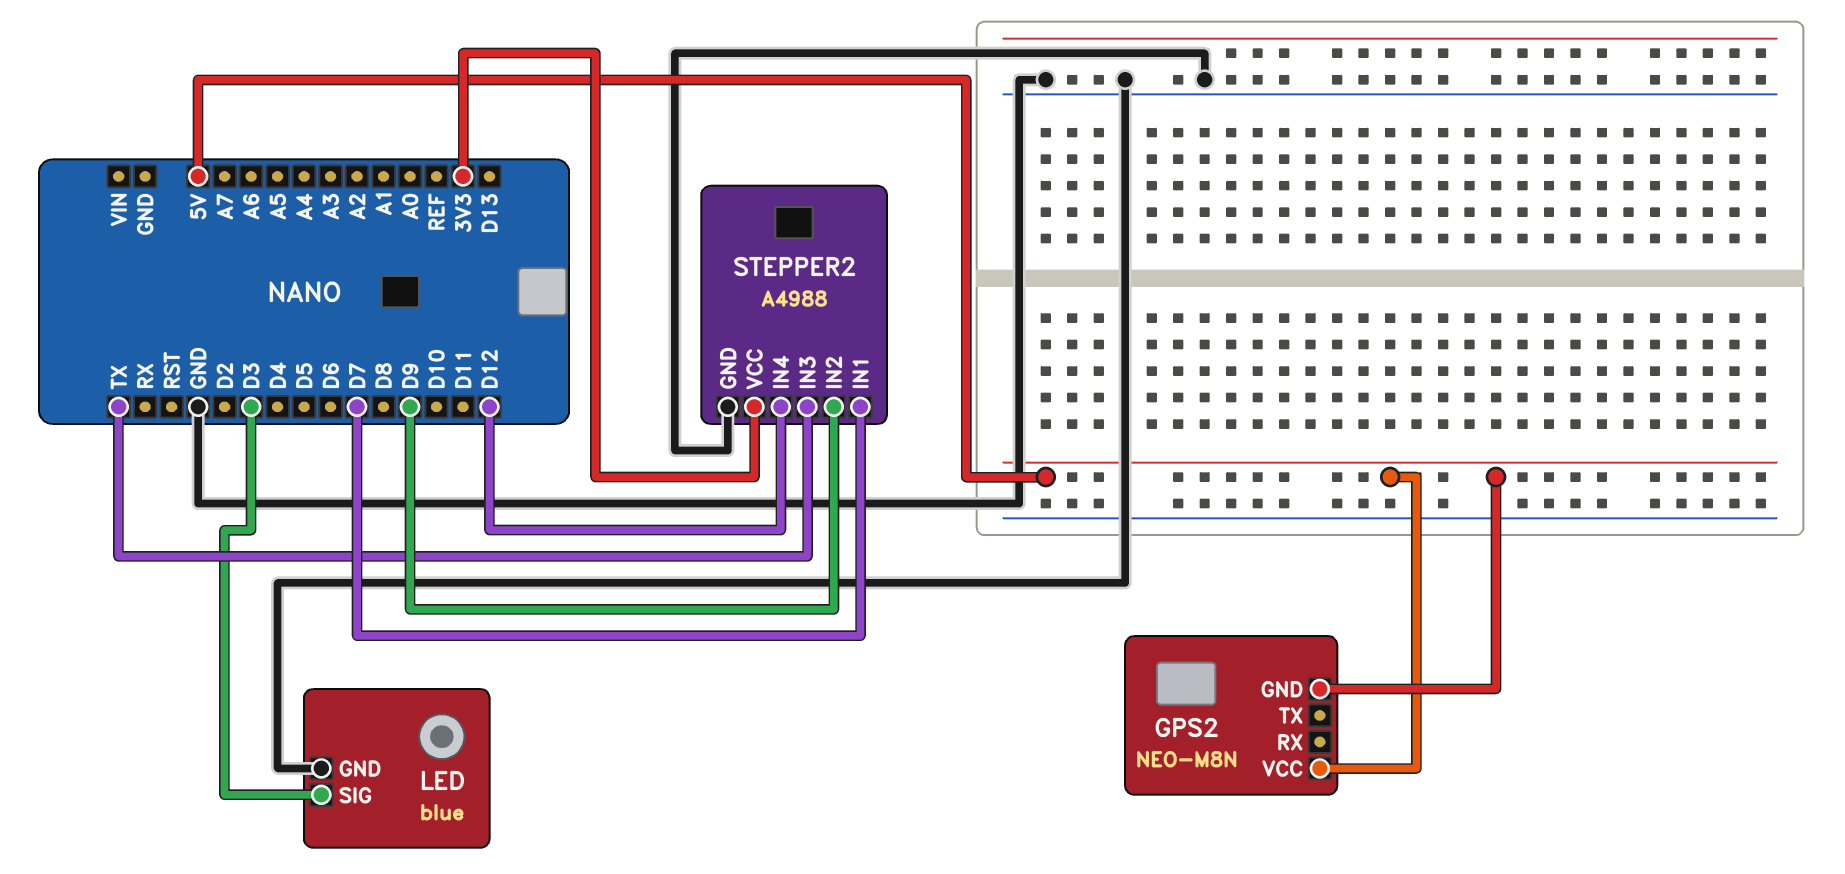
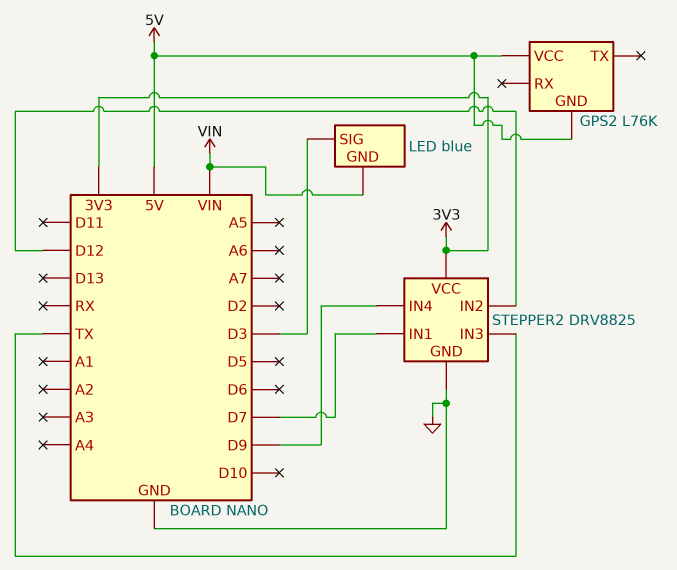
GPS2: NEO-M8N -> L76K
LED pin GND: GND -> VIN
STEPPER2: A4988 -> DRV8825
STEPPER2 pin IN2: D9 -> D12
STEPPER2 pin IN4: D12 -> D9

